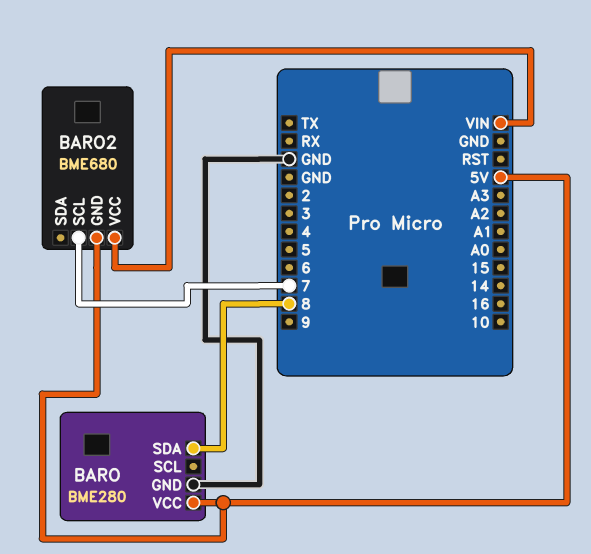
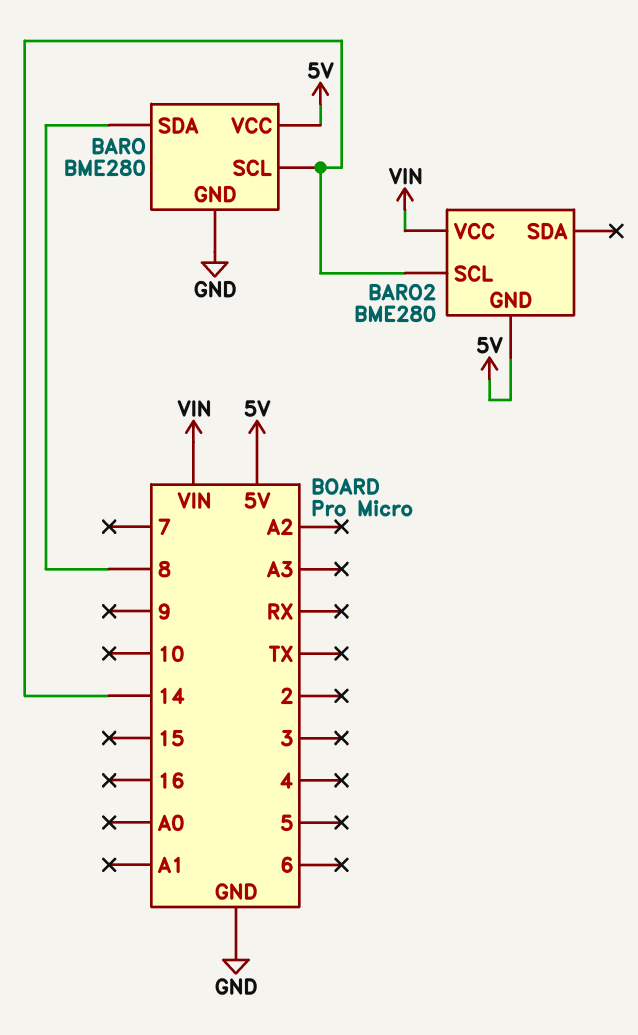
BARO pin SCL: none -> 14
BARO2: BME680 -> BME280
BARO2 pin SCL: 7 -> 14

